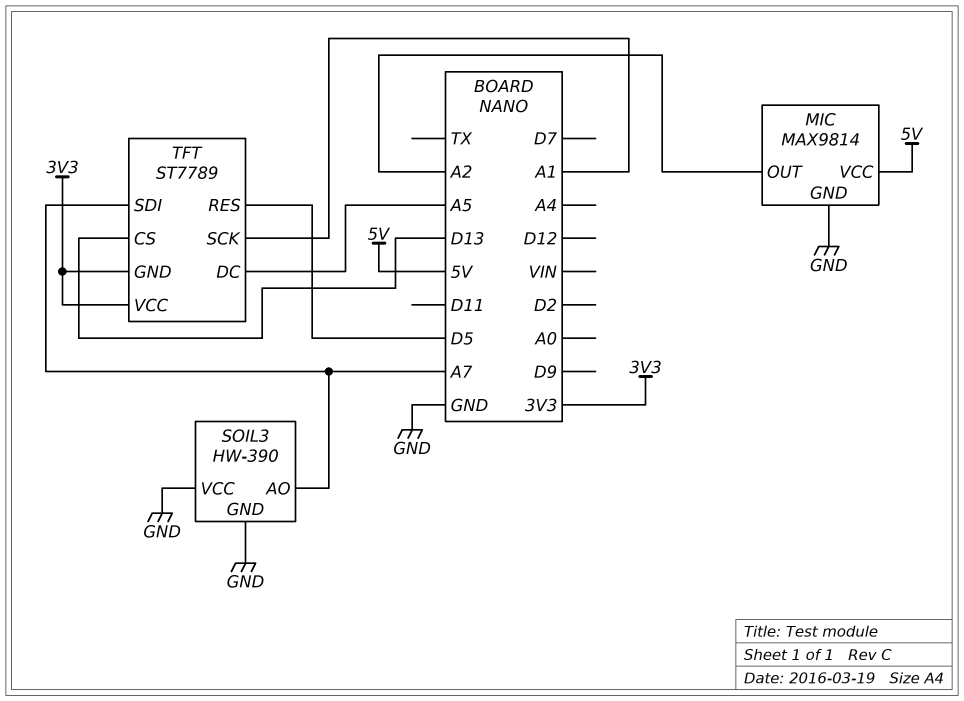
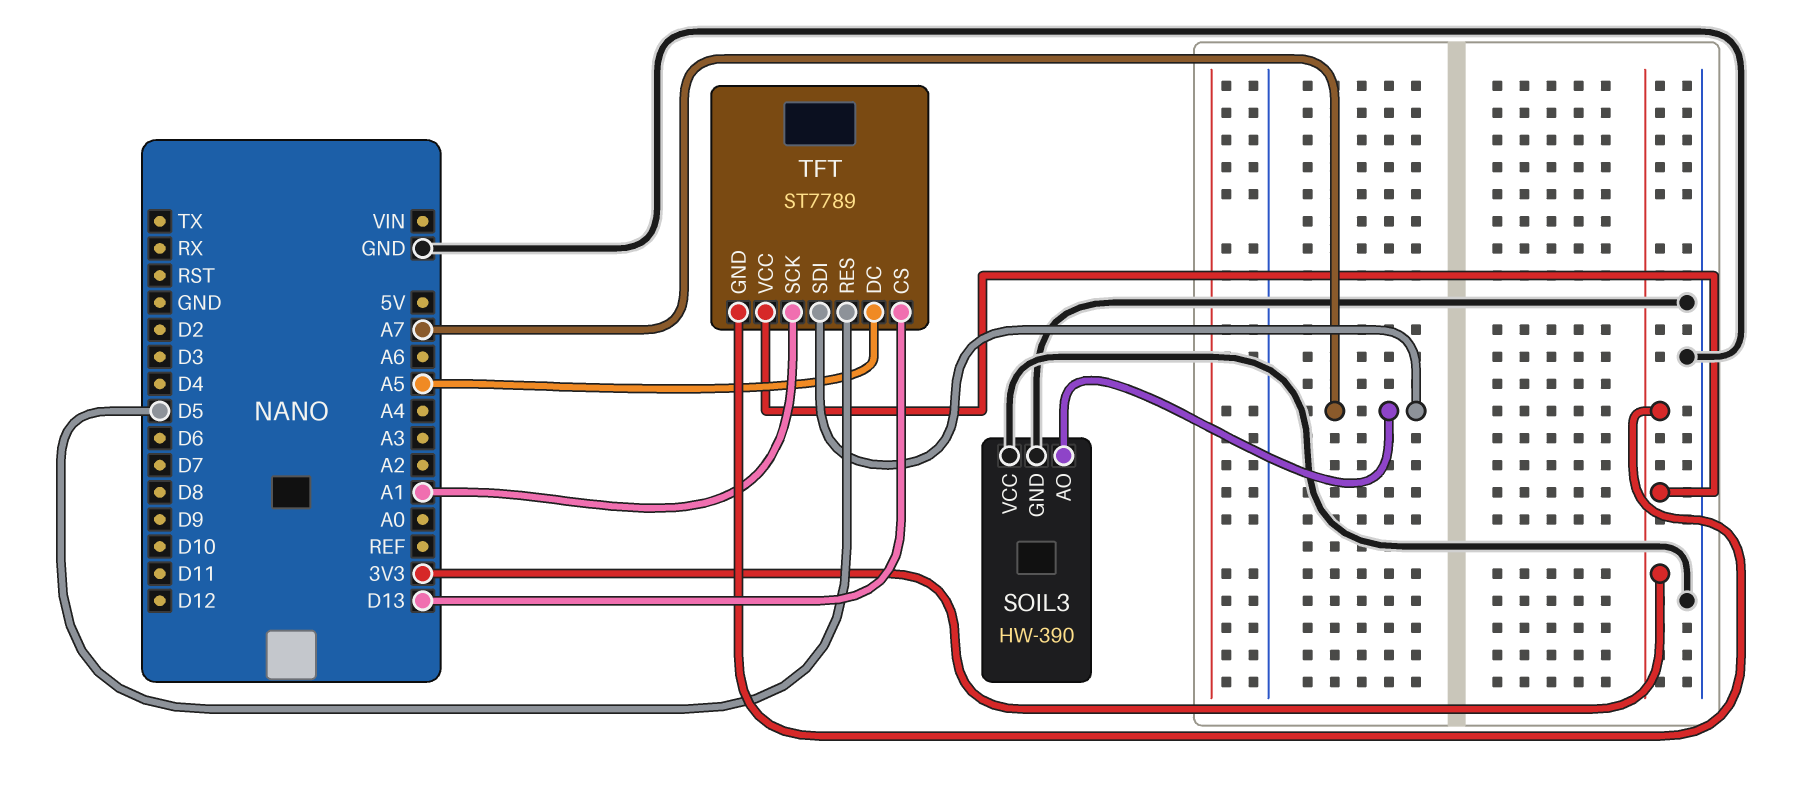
MIC: MAX9814 -> none
MIC pin GND: GND -> none
MIC pin OUT: A2 -> none
MIC pin VCC: 5V -> none

